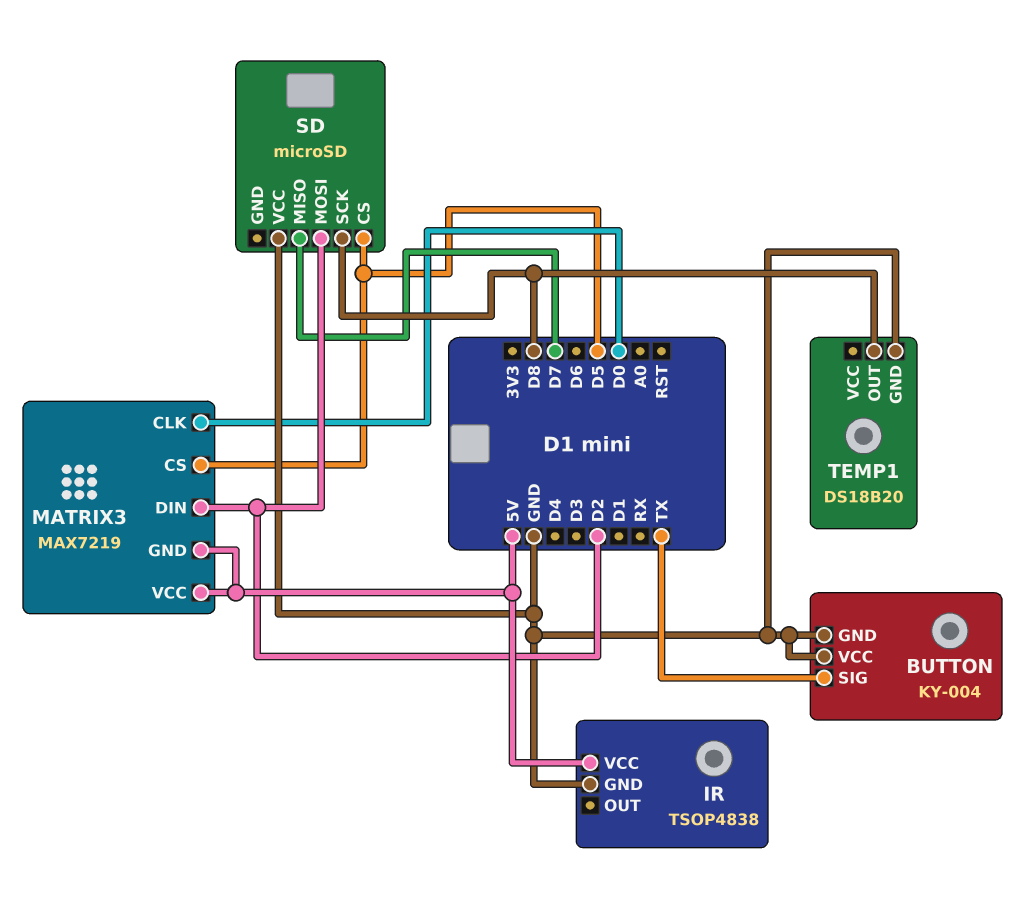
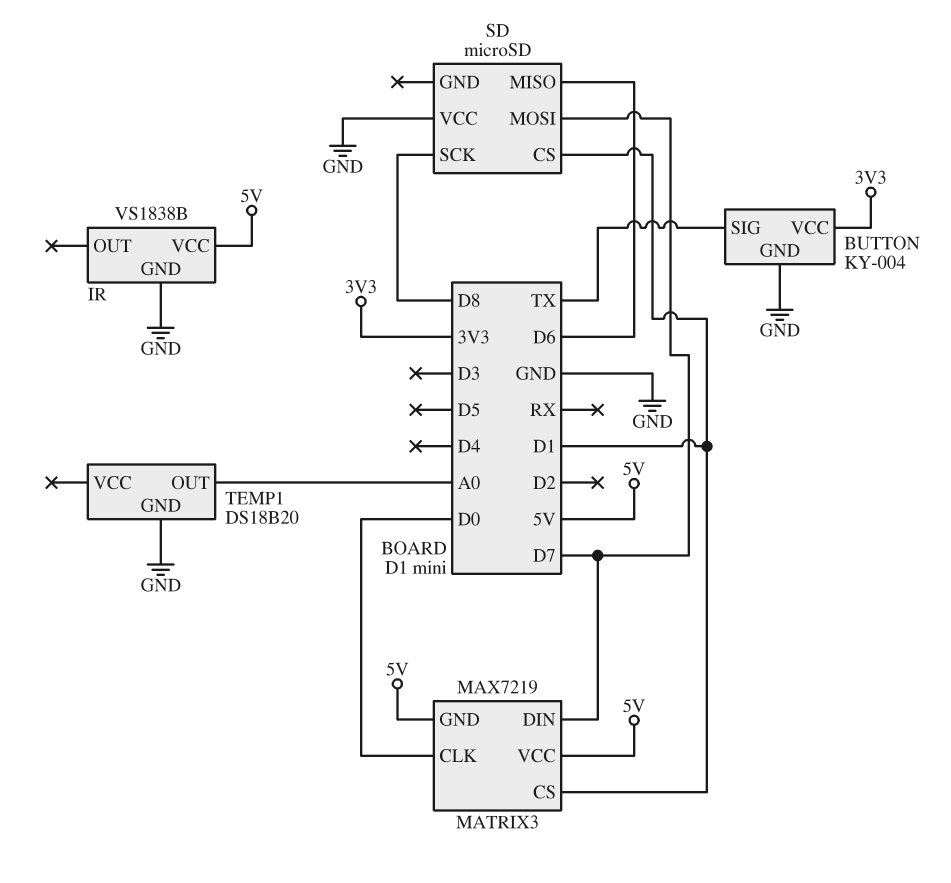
BUTTON pin VCC: GND -> 3V3
IR: TSOP4838 -> VS1838B
MATRIX3 pin CS: D5 -> D1
MATRIX3 pin DIN: D2 -> D7
SD pin CS: D5 -> D1
SD pin MISO: D7 -> D6
SD pin MOSI: D2 -> D7
TEMP1 pin OUT: D8 -> A0

